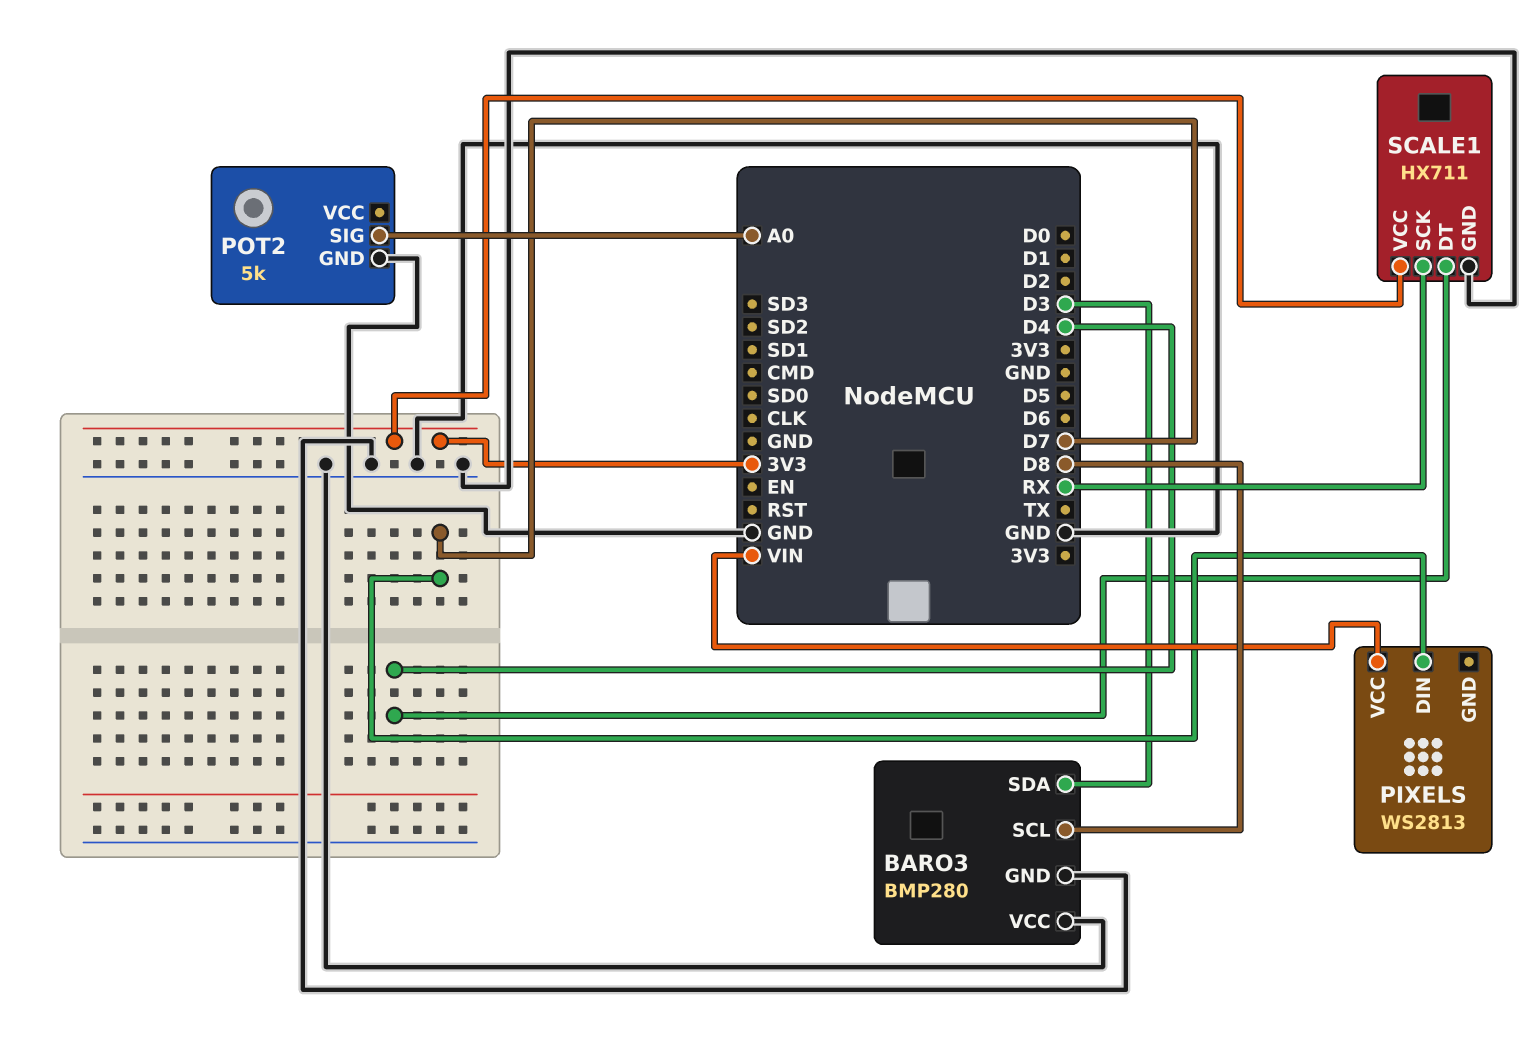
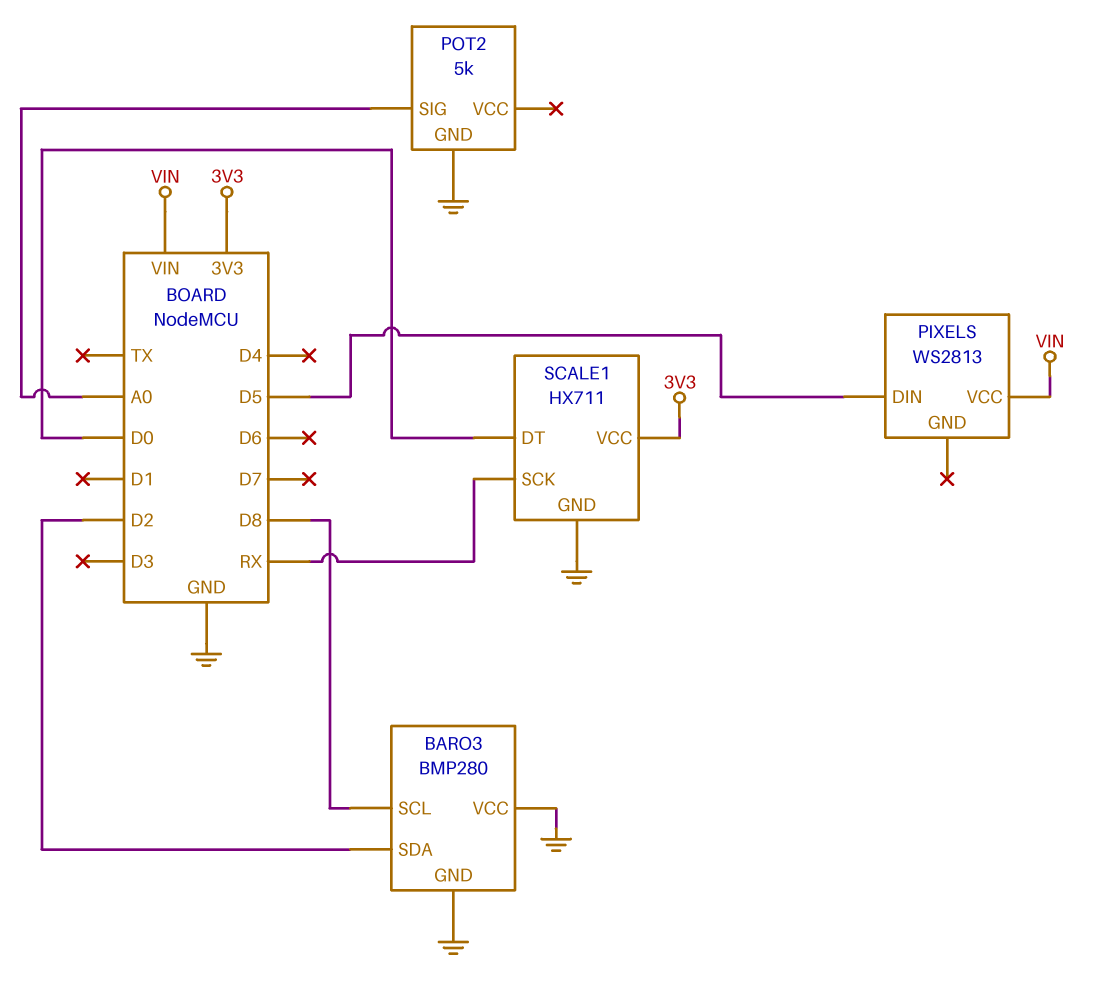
BARO3 pin SDA: D3 -> D2
PIXELS pin DIN: D7 -> D5
SCALE1 pin DT: D4 -> D0

